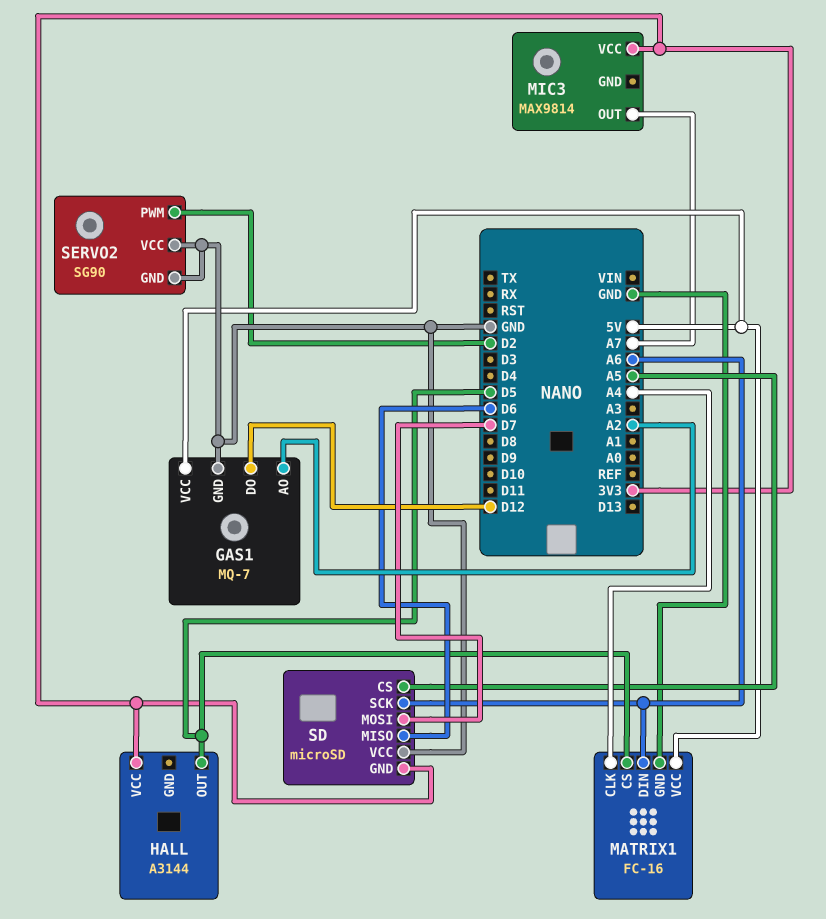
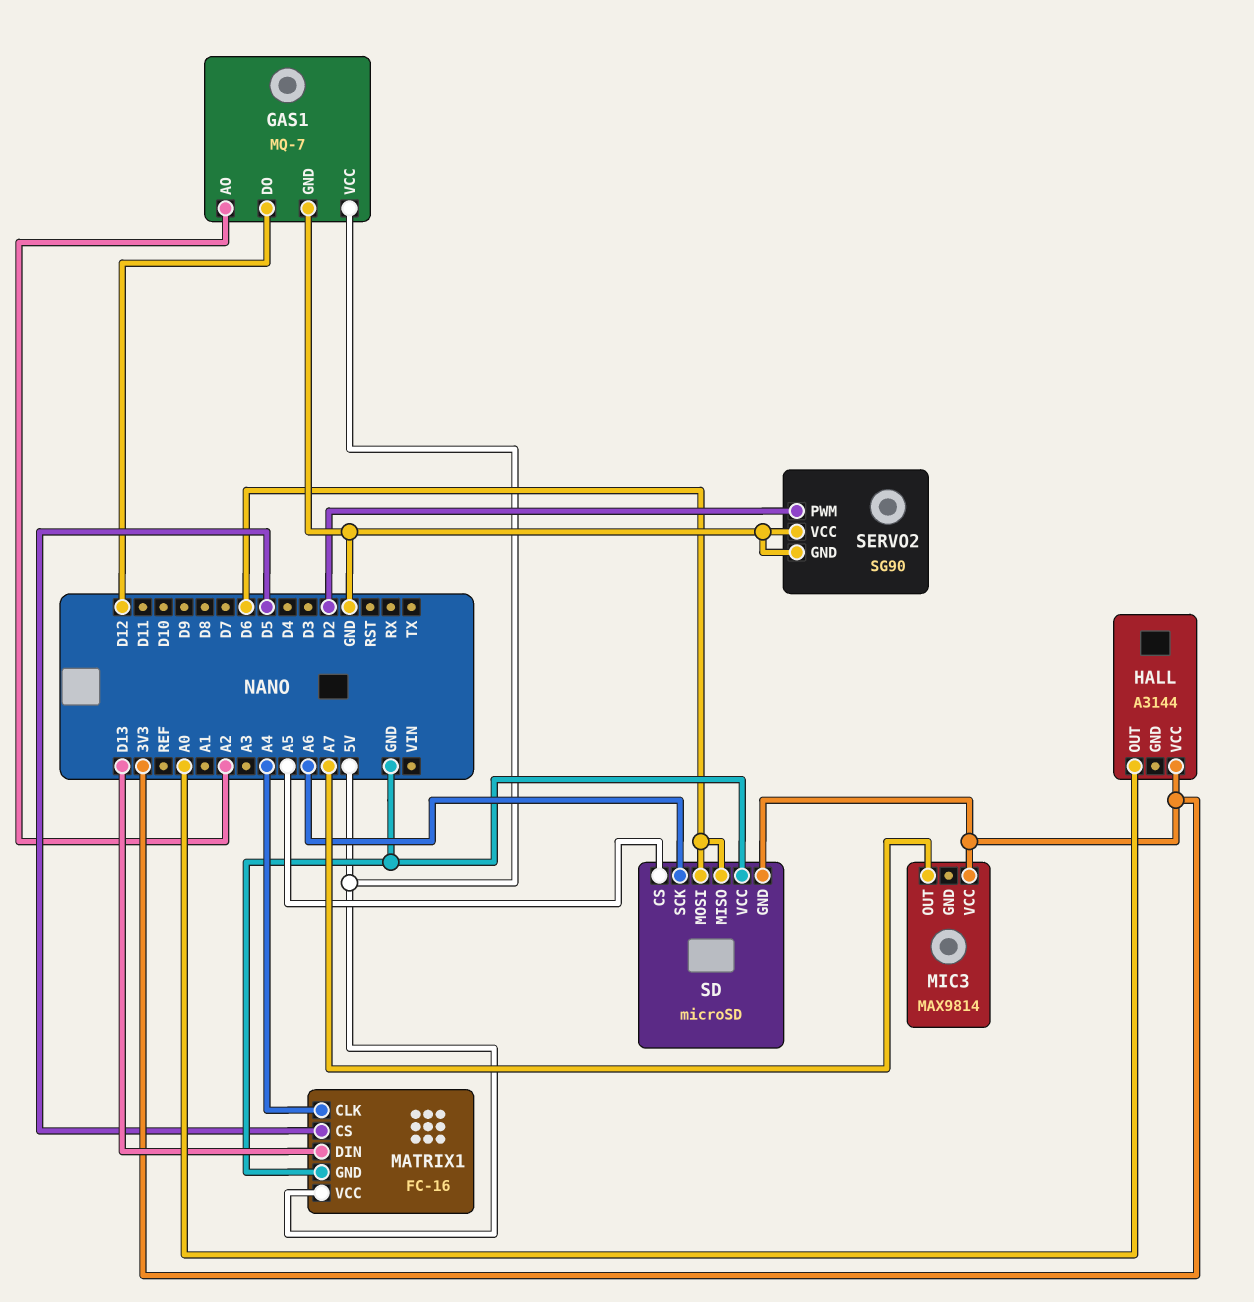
HALL pin OUT: D5 -> A0
MATRIX1 pin DIN: A6 -> D13
SD pin MOSI: D7 -> D6

